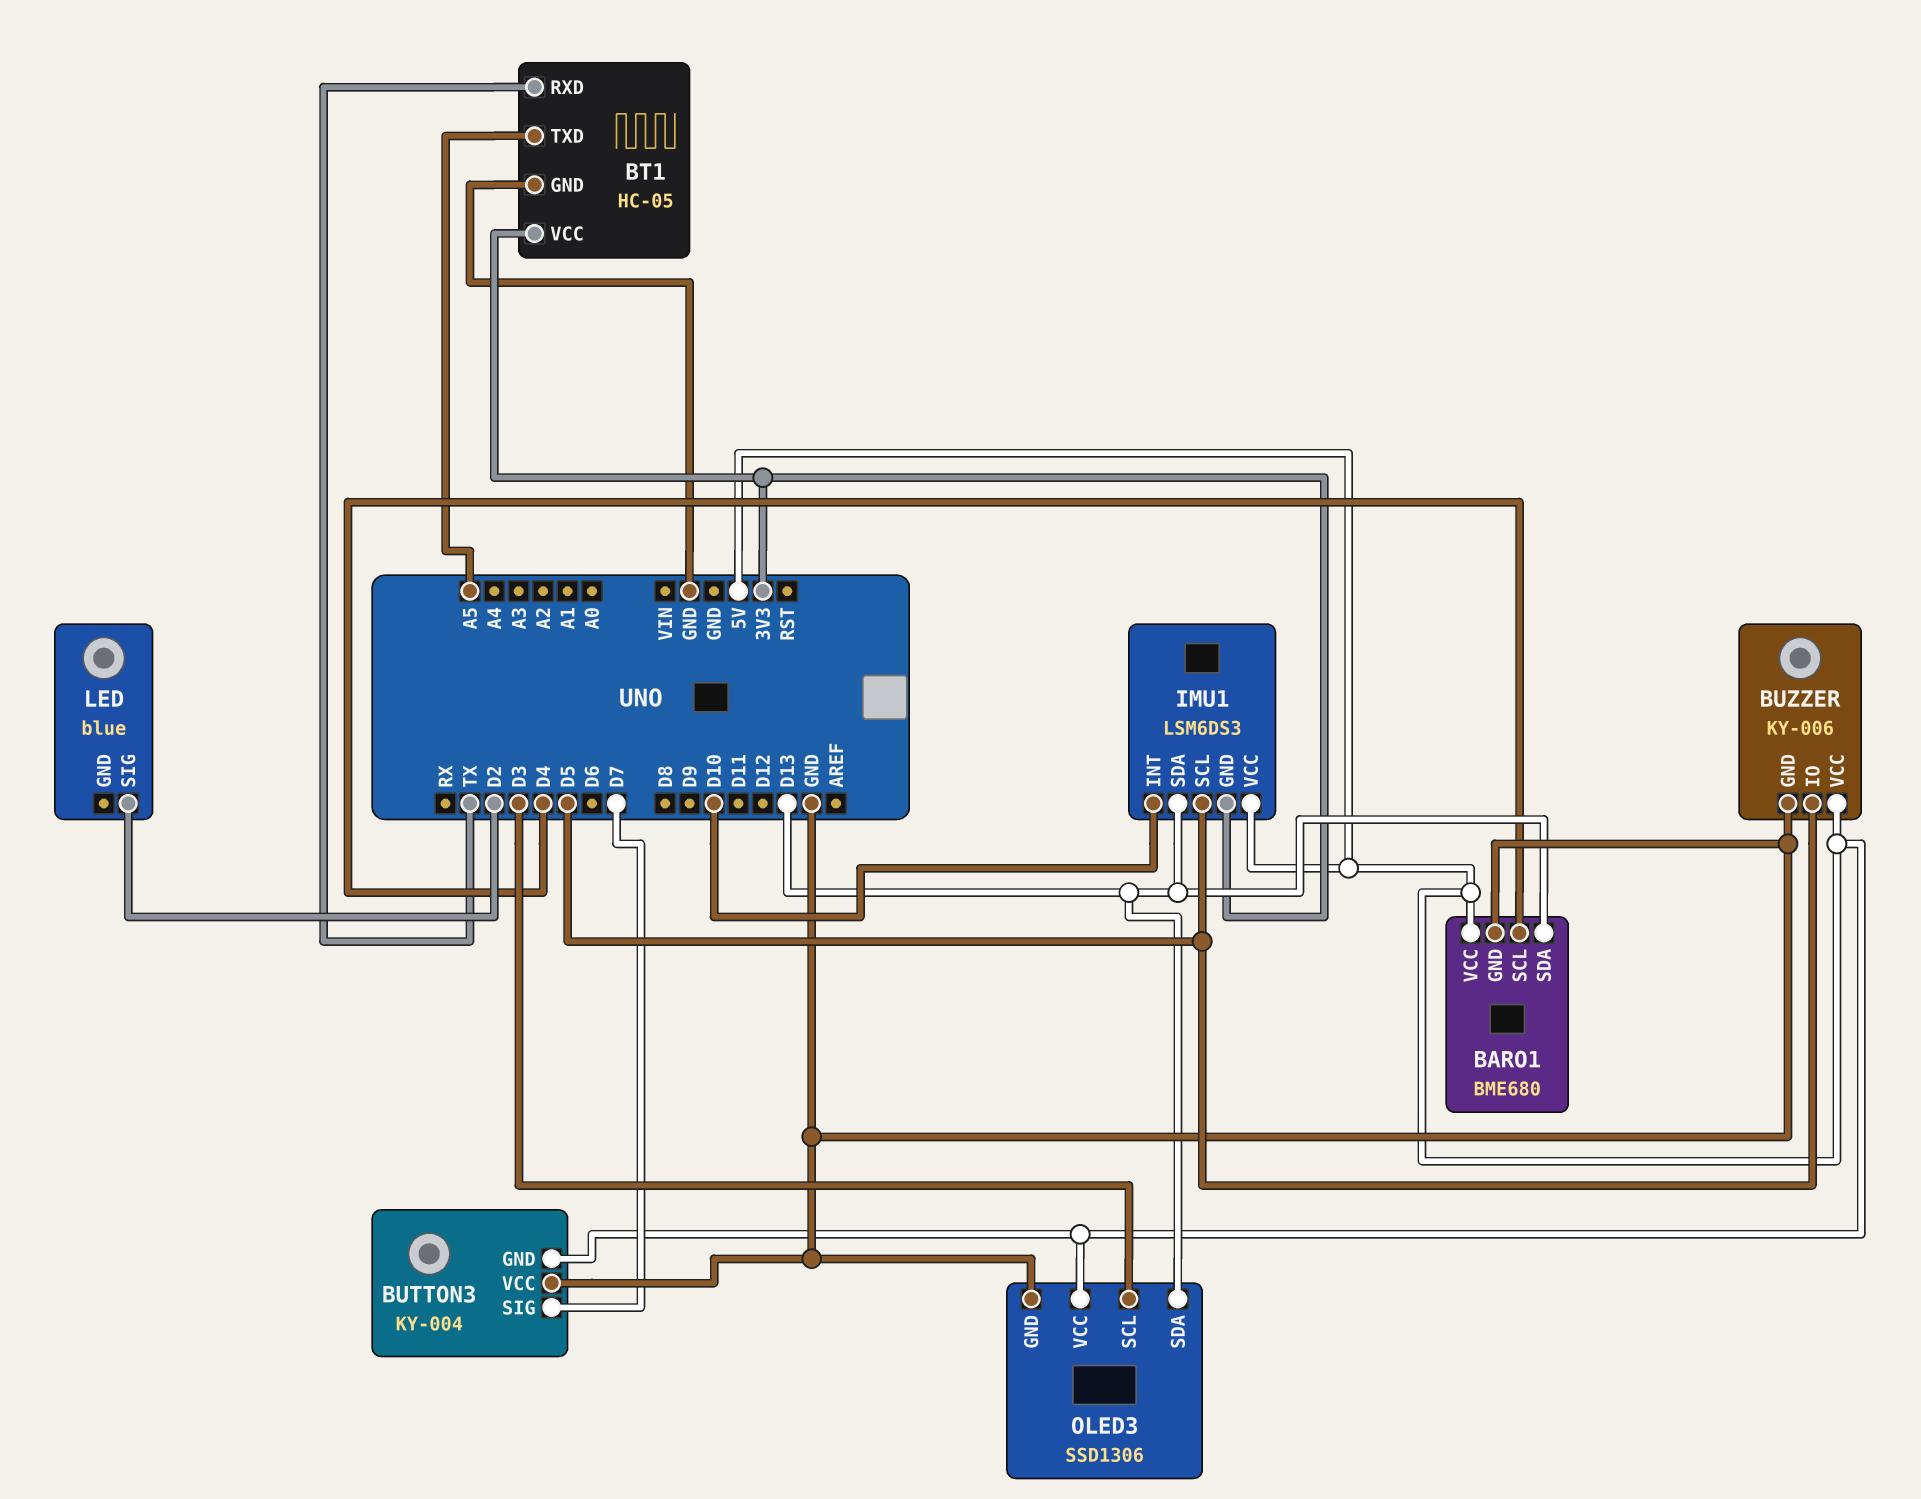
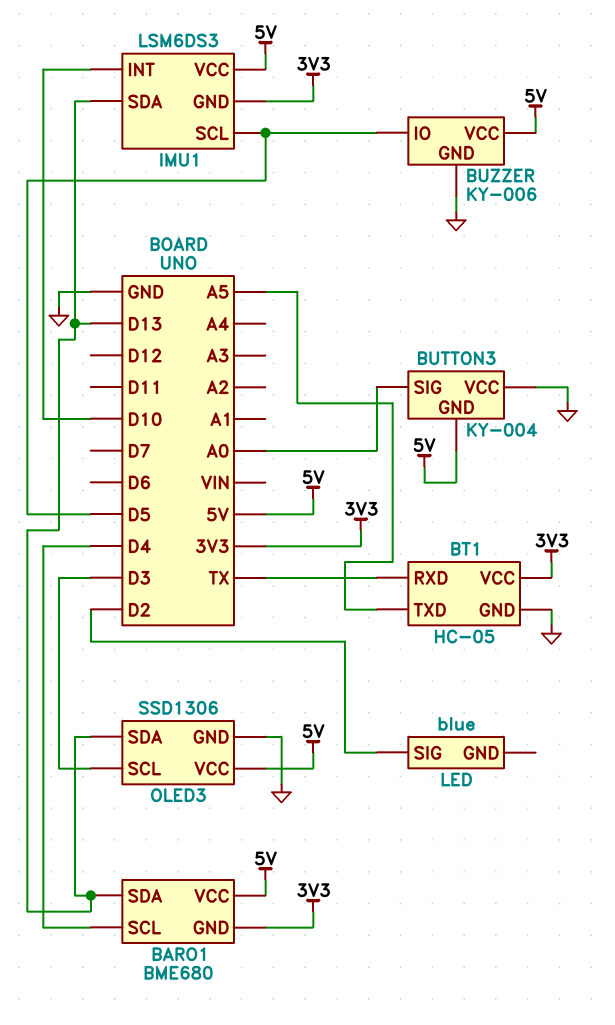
BARO1 pin GND: GND -> 3V3
BUTTON3 pin SIG: D7 -> A0

